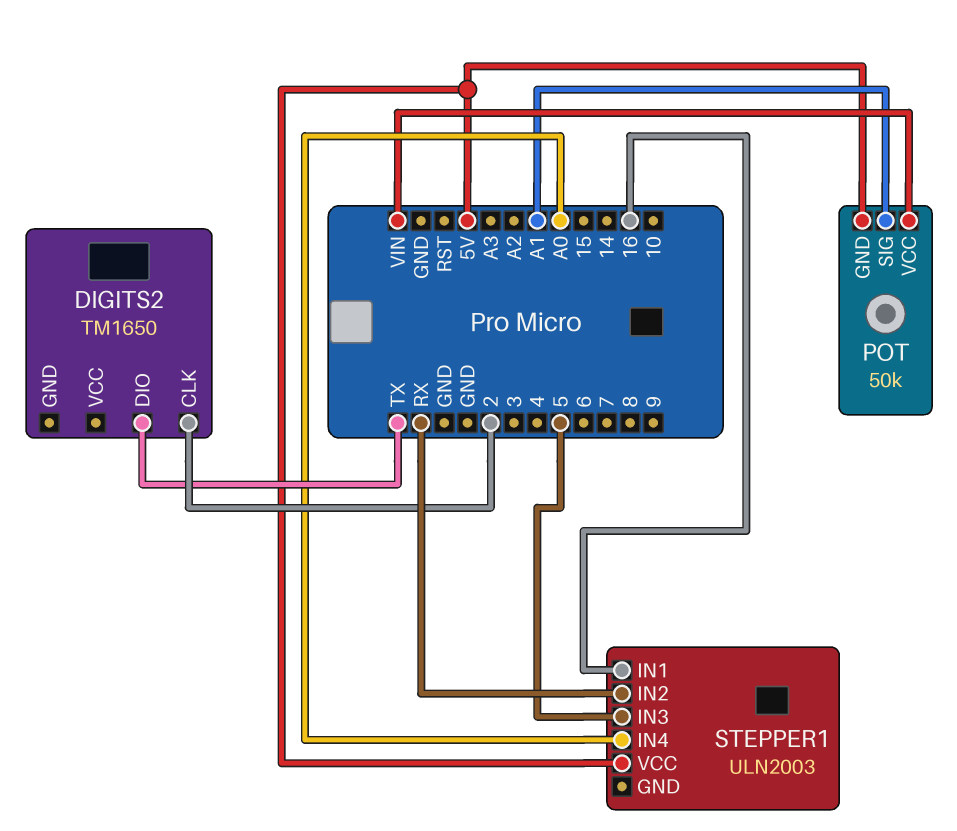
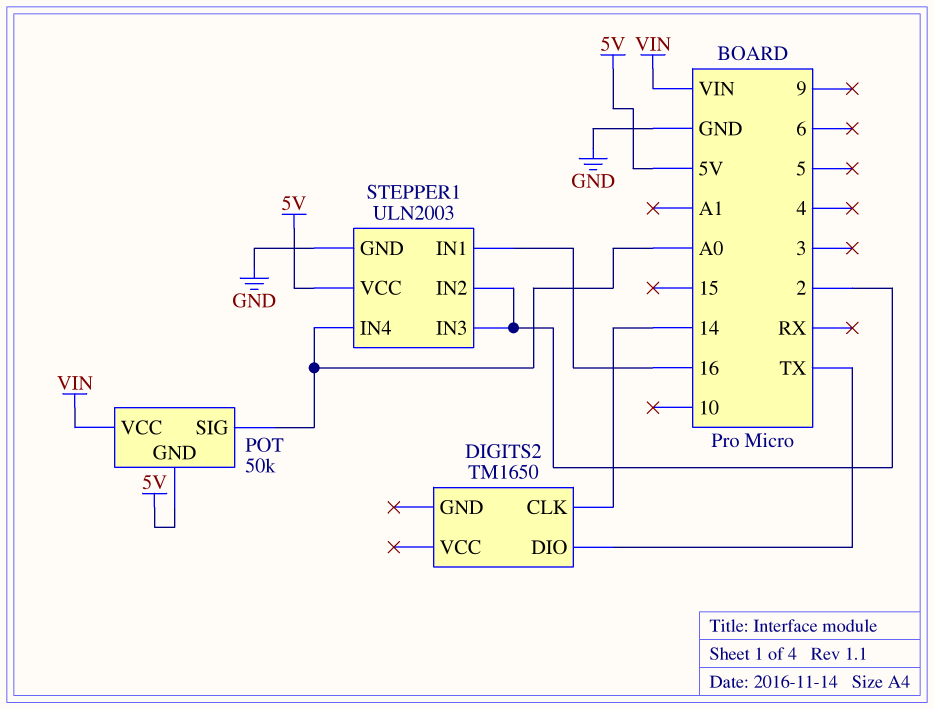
DIGITS2 pin CLK: 2 -> 14
POT pin SIG: A1 -> A0
STEPPER1 pin GND: none -> GND
STEPPER1 pin IN2: RX -> 2
STEPPER1 pin IN3: 5 -> 2

